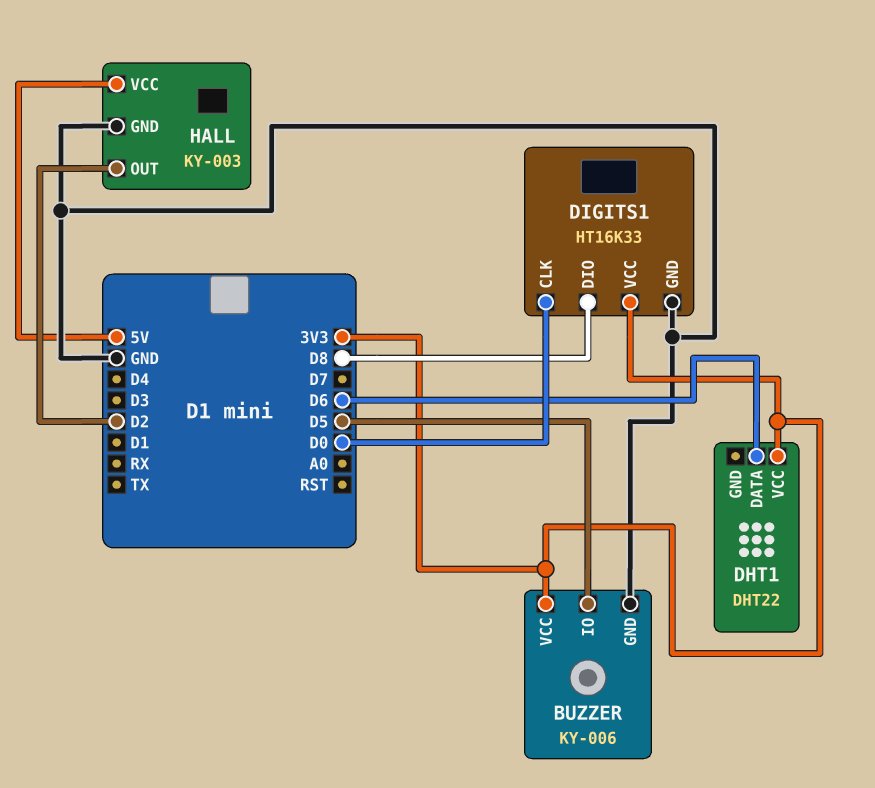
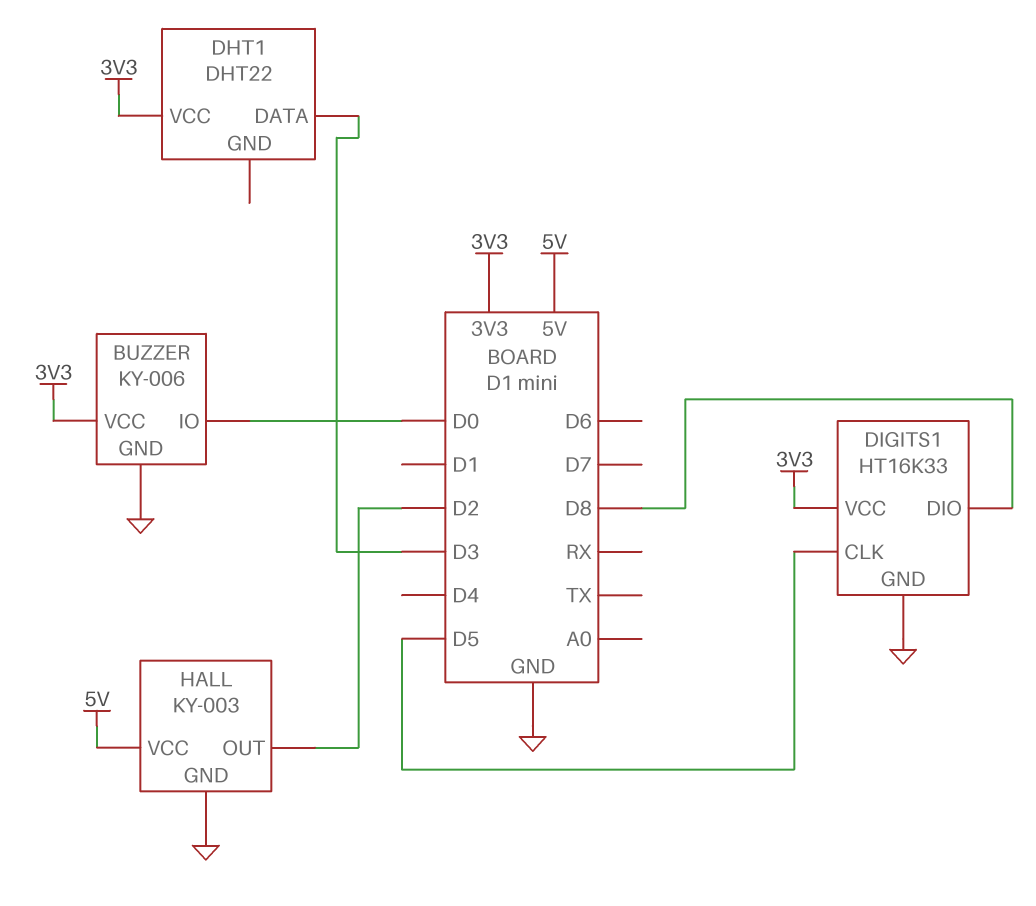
BUZZER pin IO: D5 -> D0
DHT1 pin DATA: D6 -> D3
DIGITS1 pin CLK: D0 -> D5

